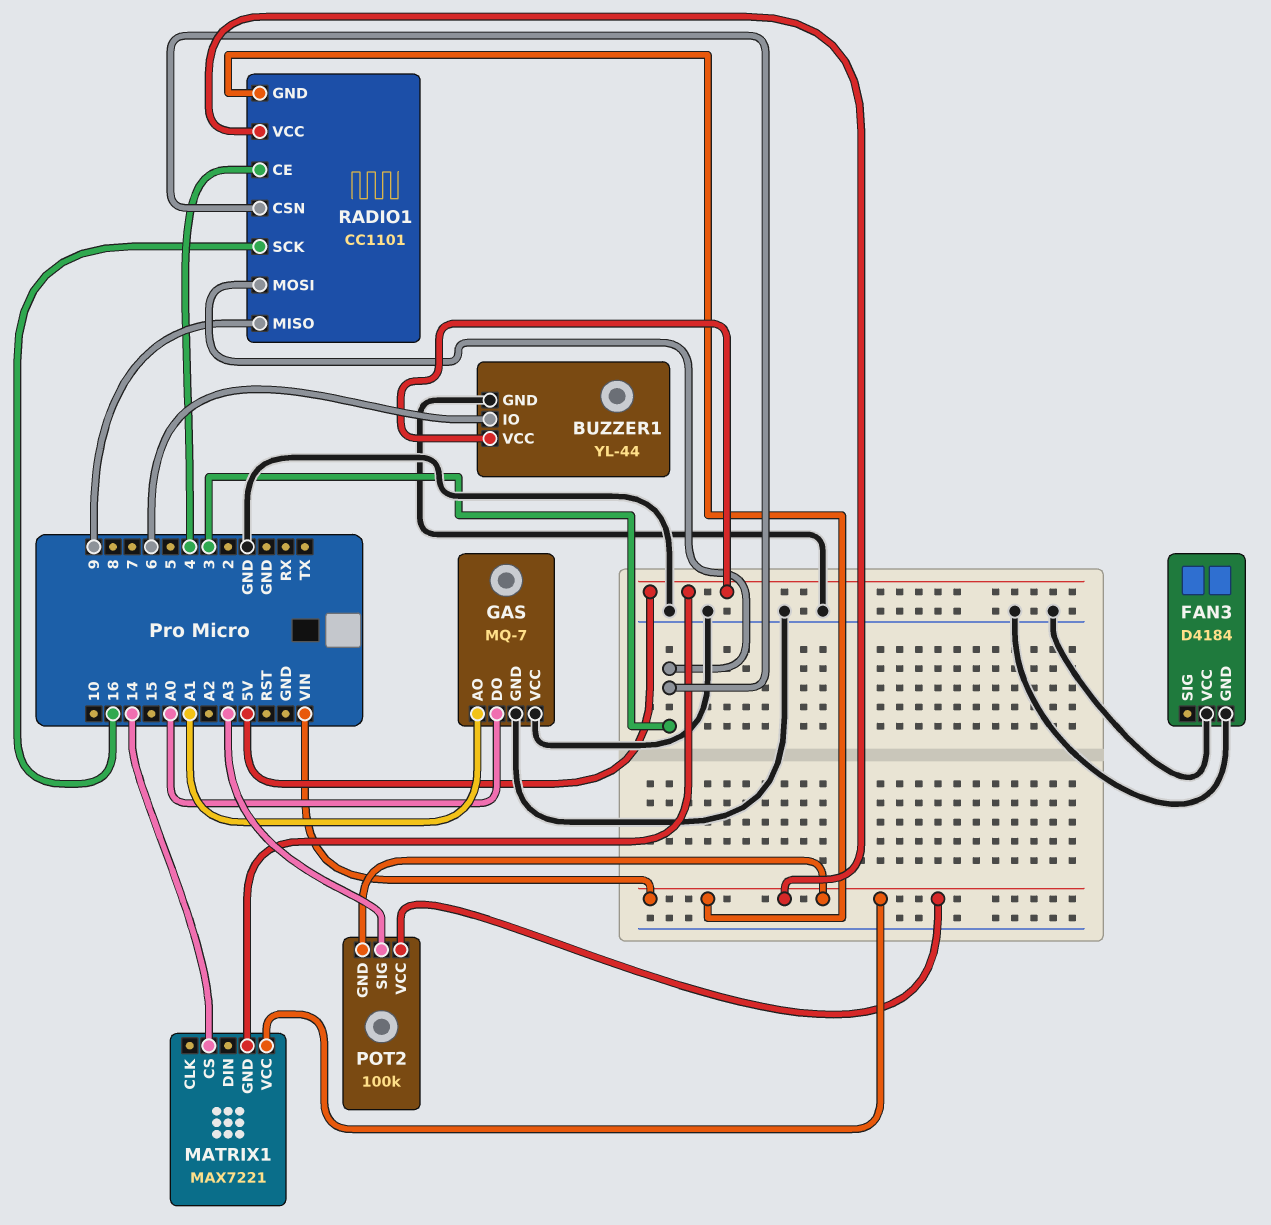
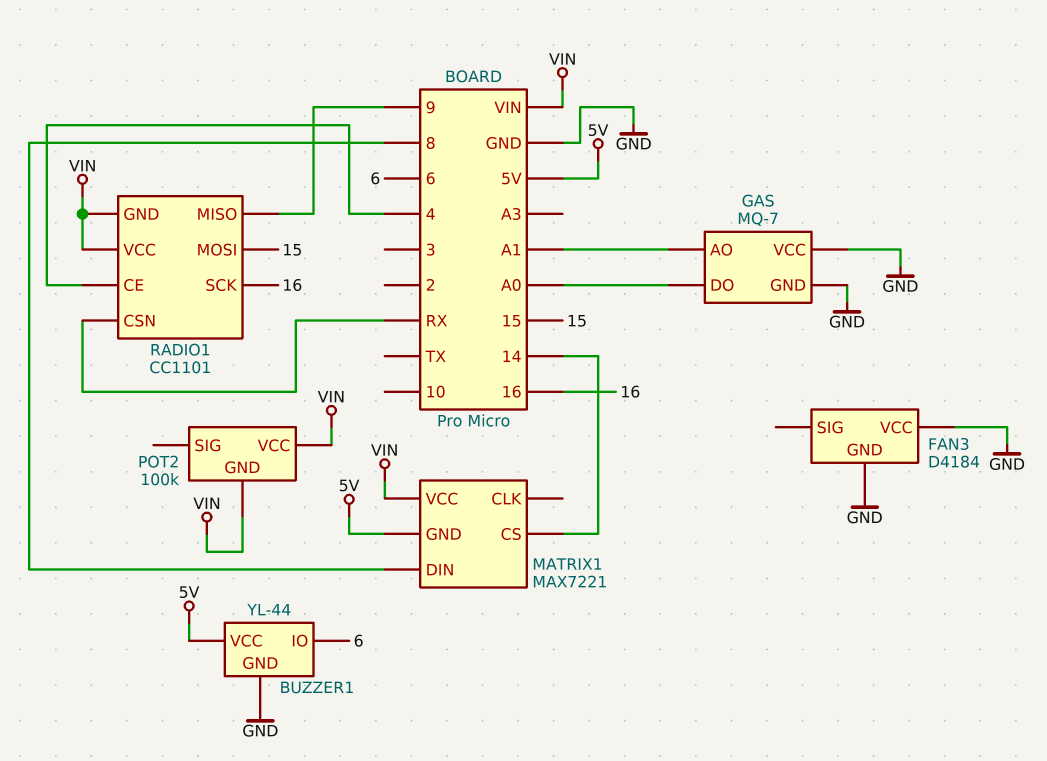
MATRIX1 pin DIN: none -> 8
POT2 pin SIG: A3 -> none
RADIO1 pin CSN: 3 -> RX
RADIO1 pin MOSI: 3 -> 15

